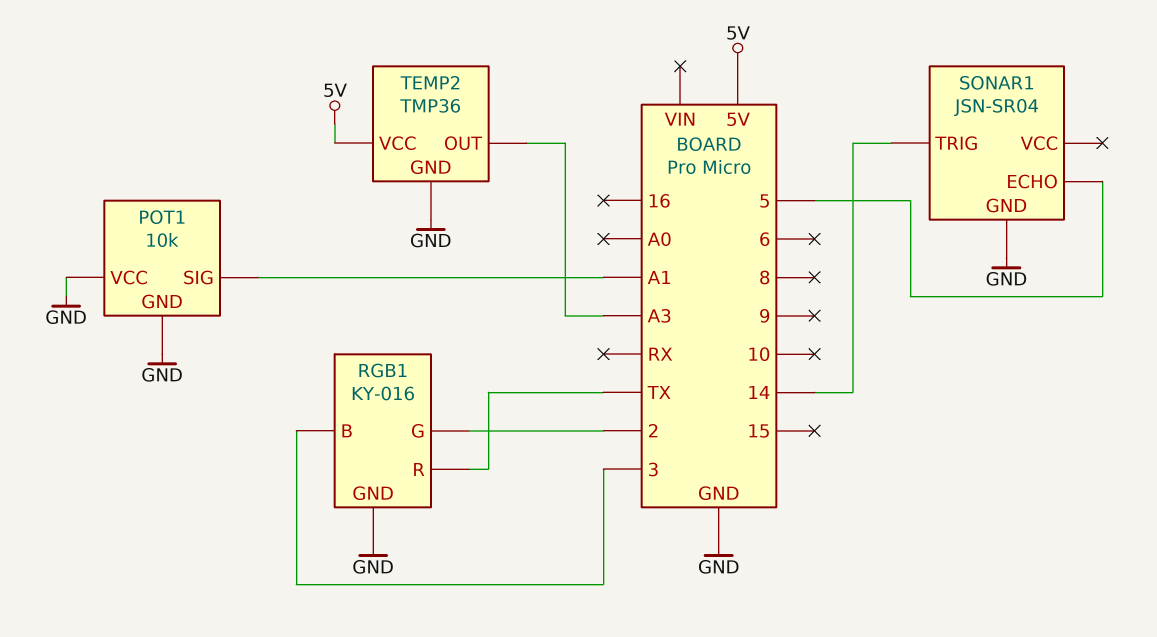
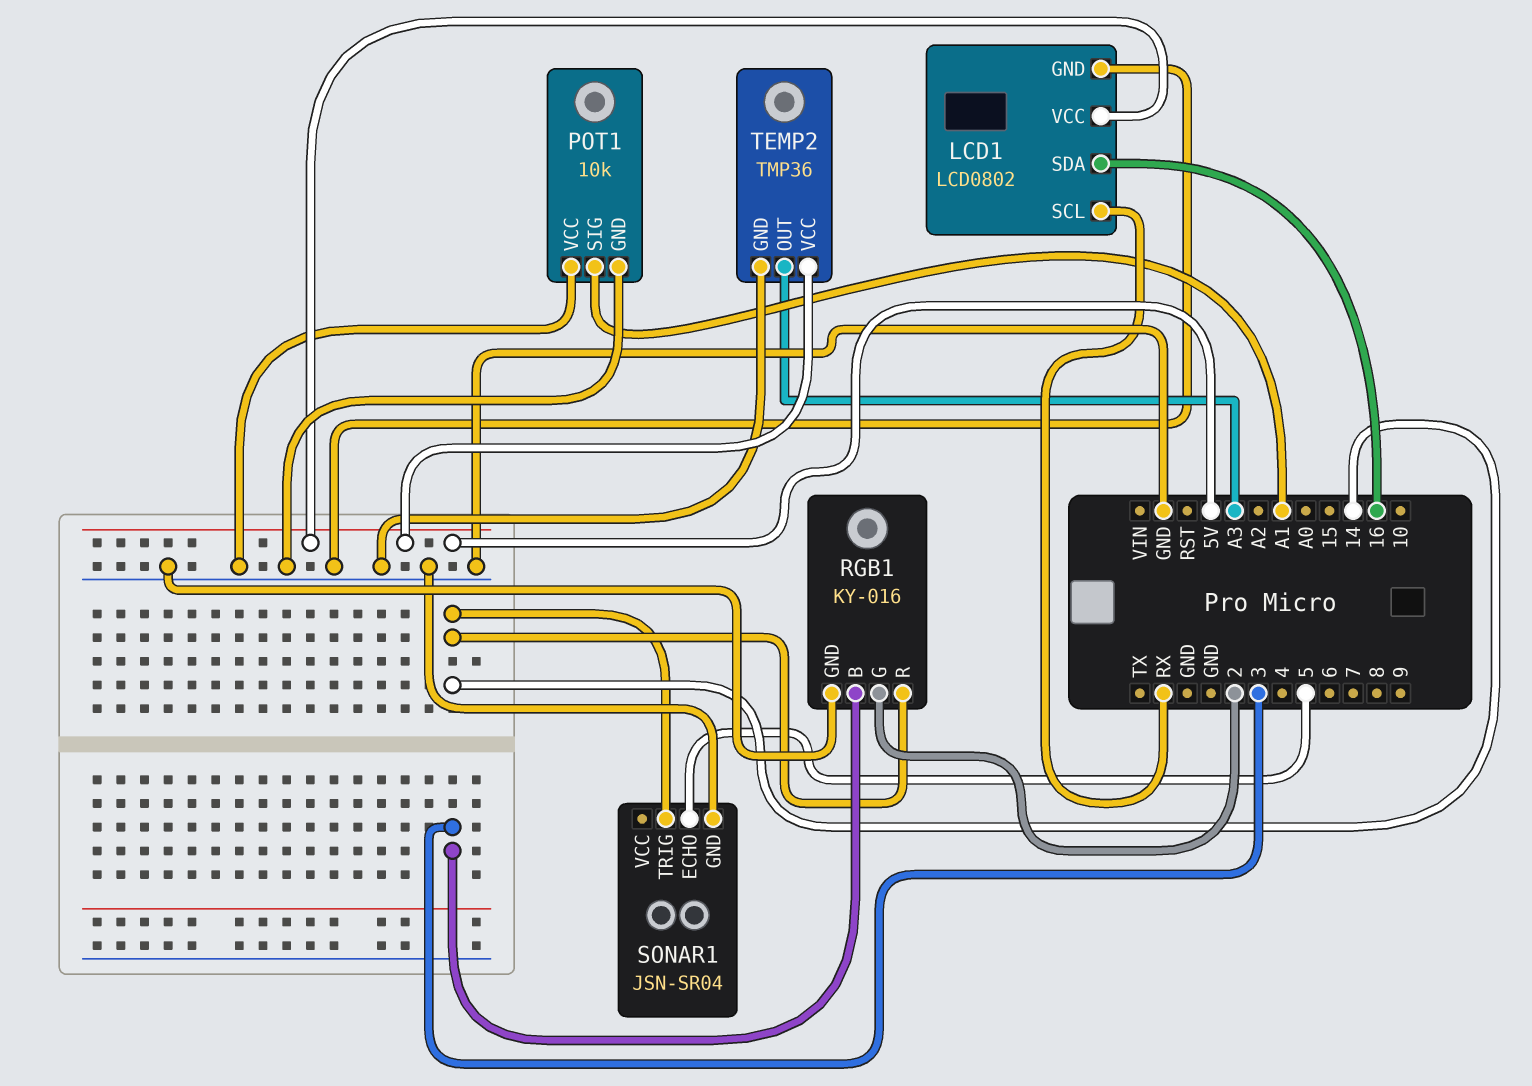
LCD1: none -> LCD0802
LCD1 pin GND: none -> GND
LCD1 pin SCL: none -> RX
LCD1 pin SDA: none -> 16
LCD1 pin VCC: none -> 5V
RGB1 pin R: TX -> 14

